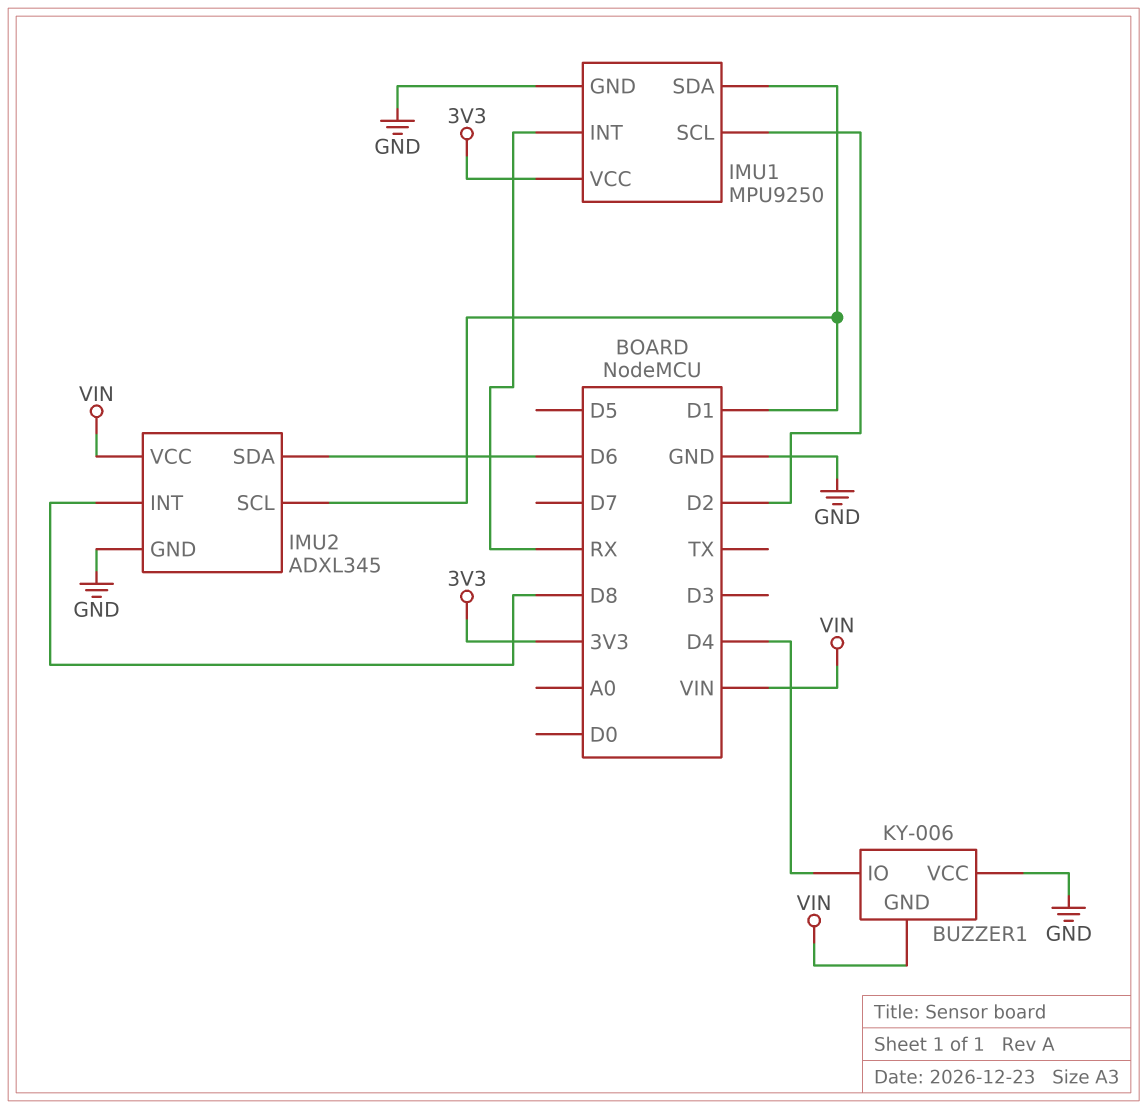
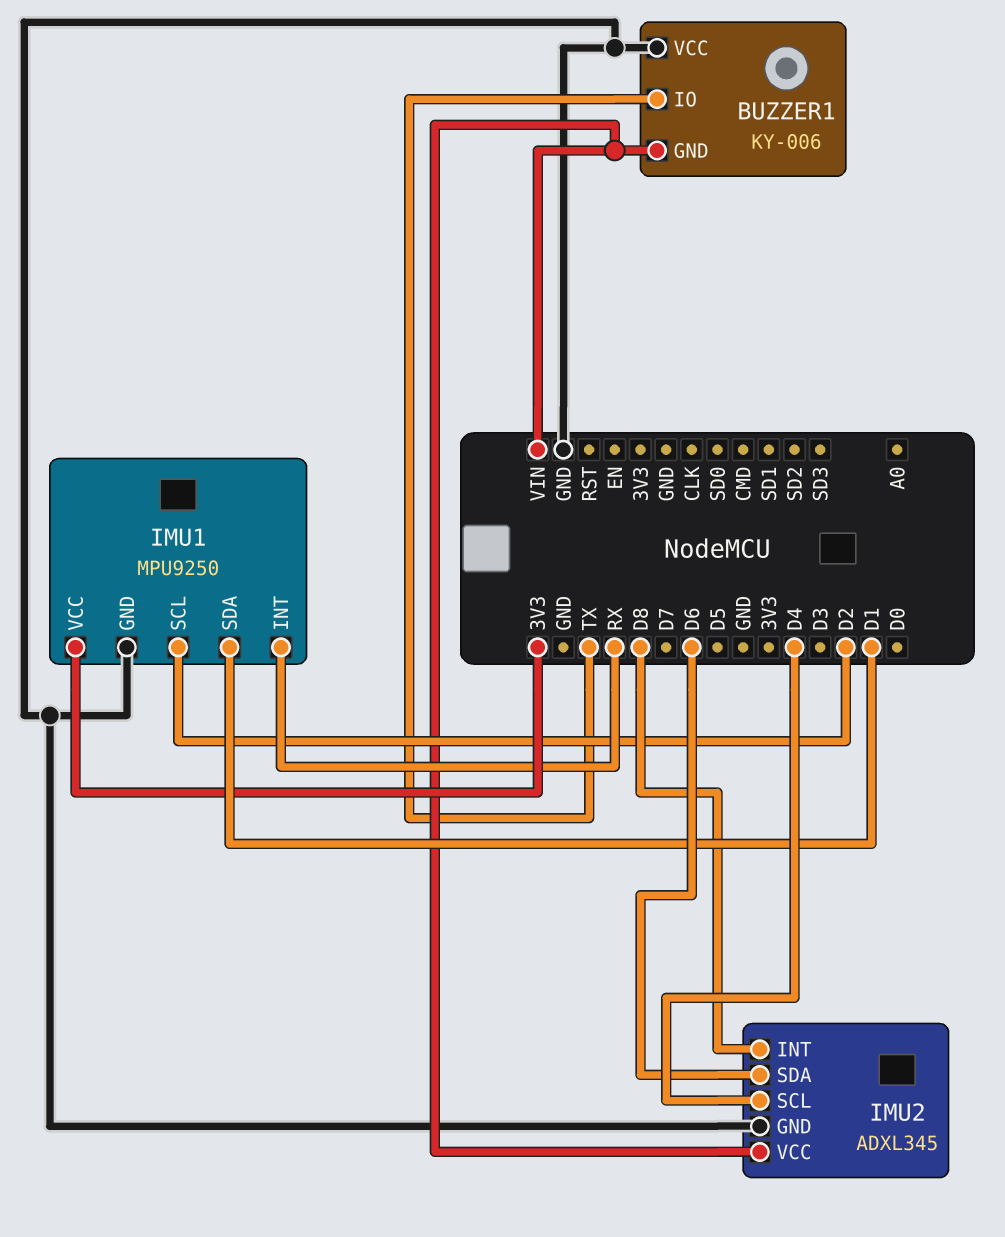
BUZZER1 pin IO: D4 -> TX
IMU2 pin SCL: D1 -> D4

